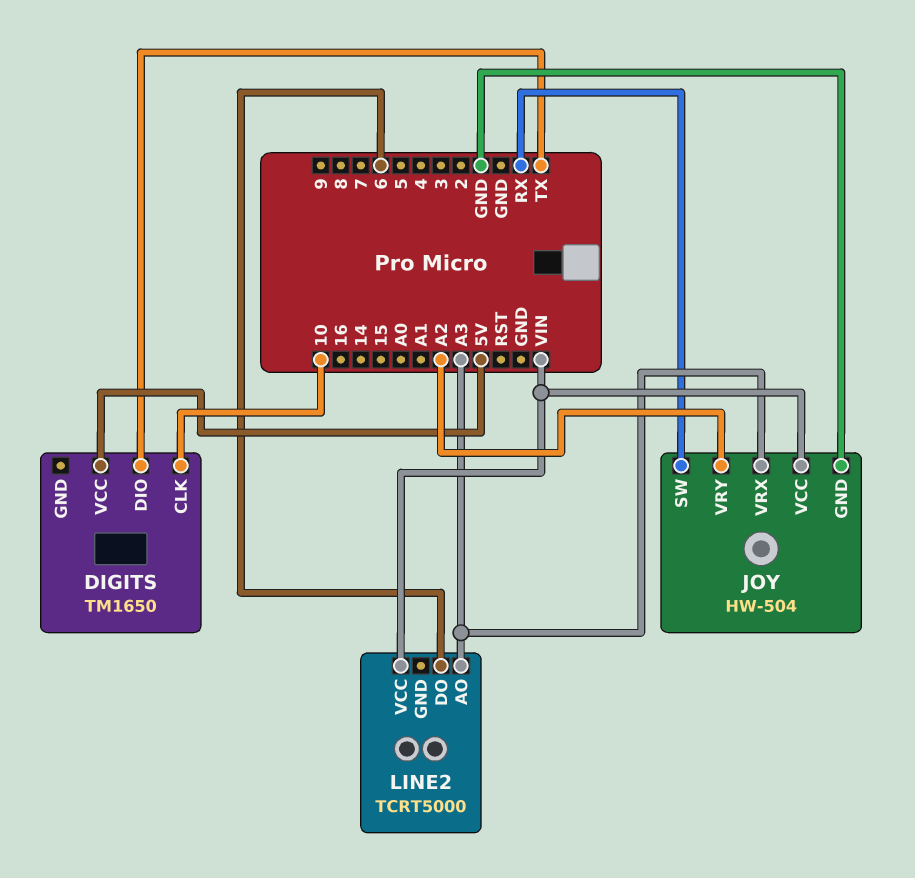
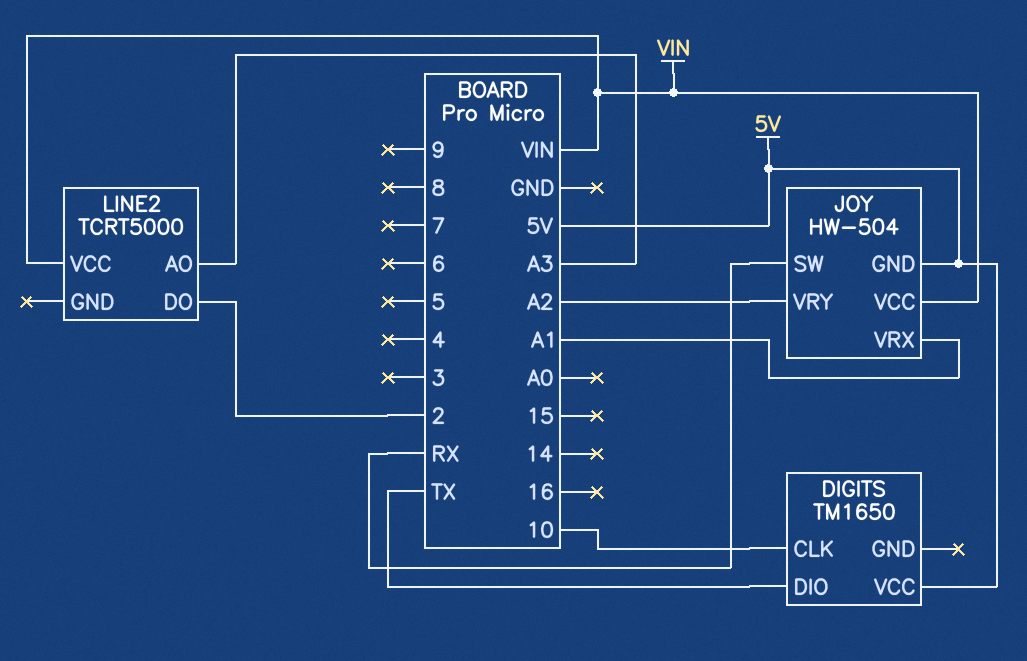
JOY pin GND: GND -> 5V
JOY pin VRX: A3 -> A1
LINE2 pin DO: 6 -> 2

